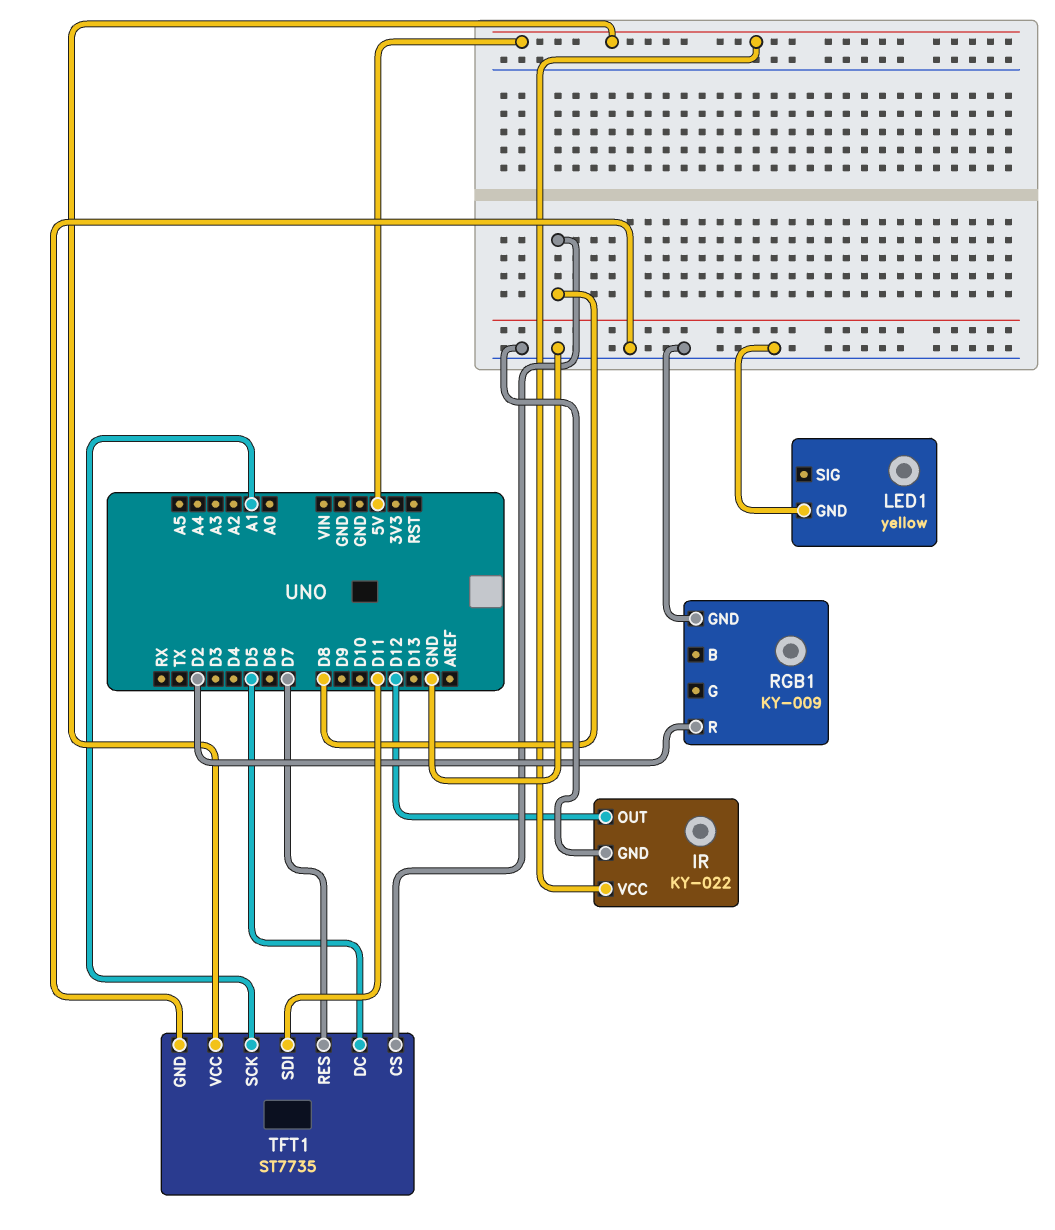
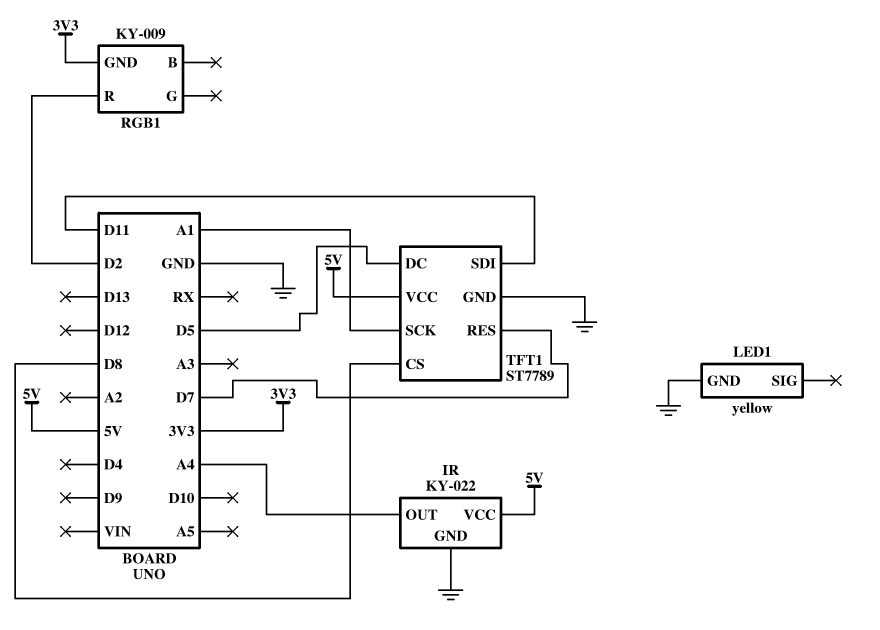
IR pin OUT: D12 -> A4
RGB1 pin GND: GND -> 3V3
TFT1: ST7735 -> ST7789

